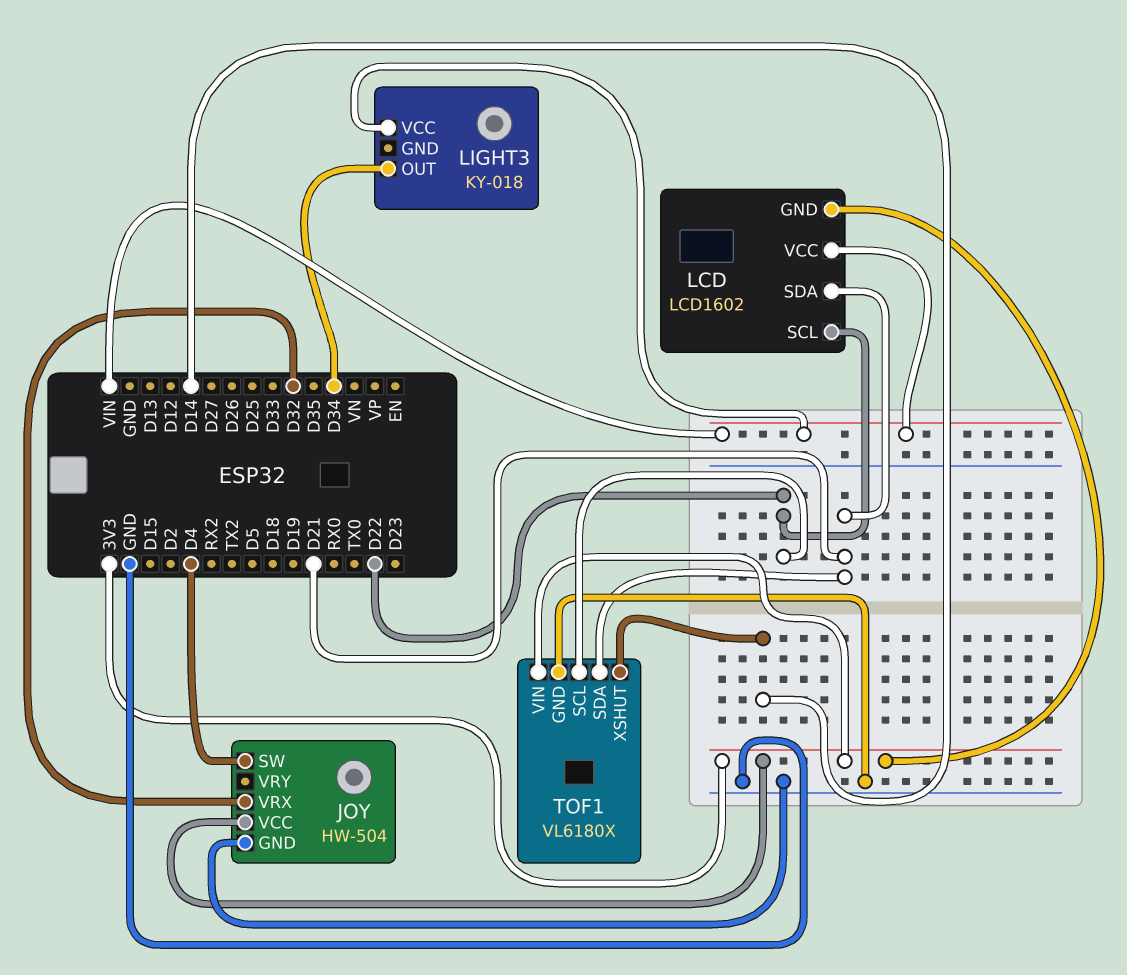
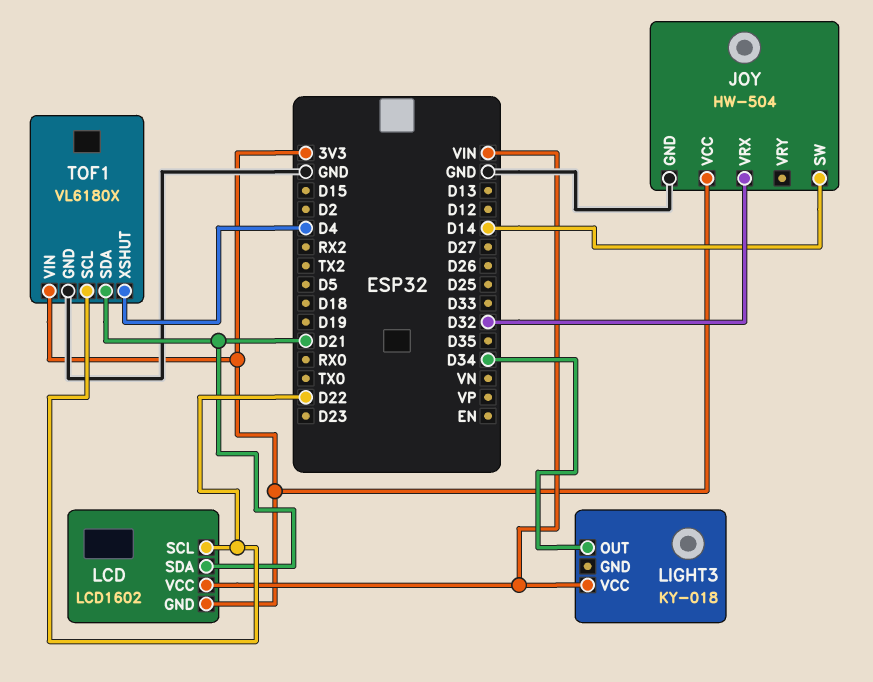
JOY pin SW: D4 -> D14
TOF1 pin XSHUT: D14 -> D4

